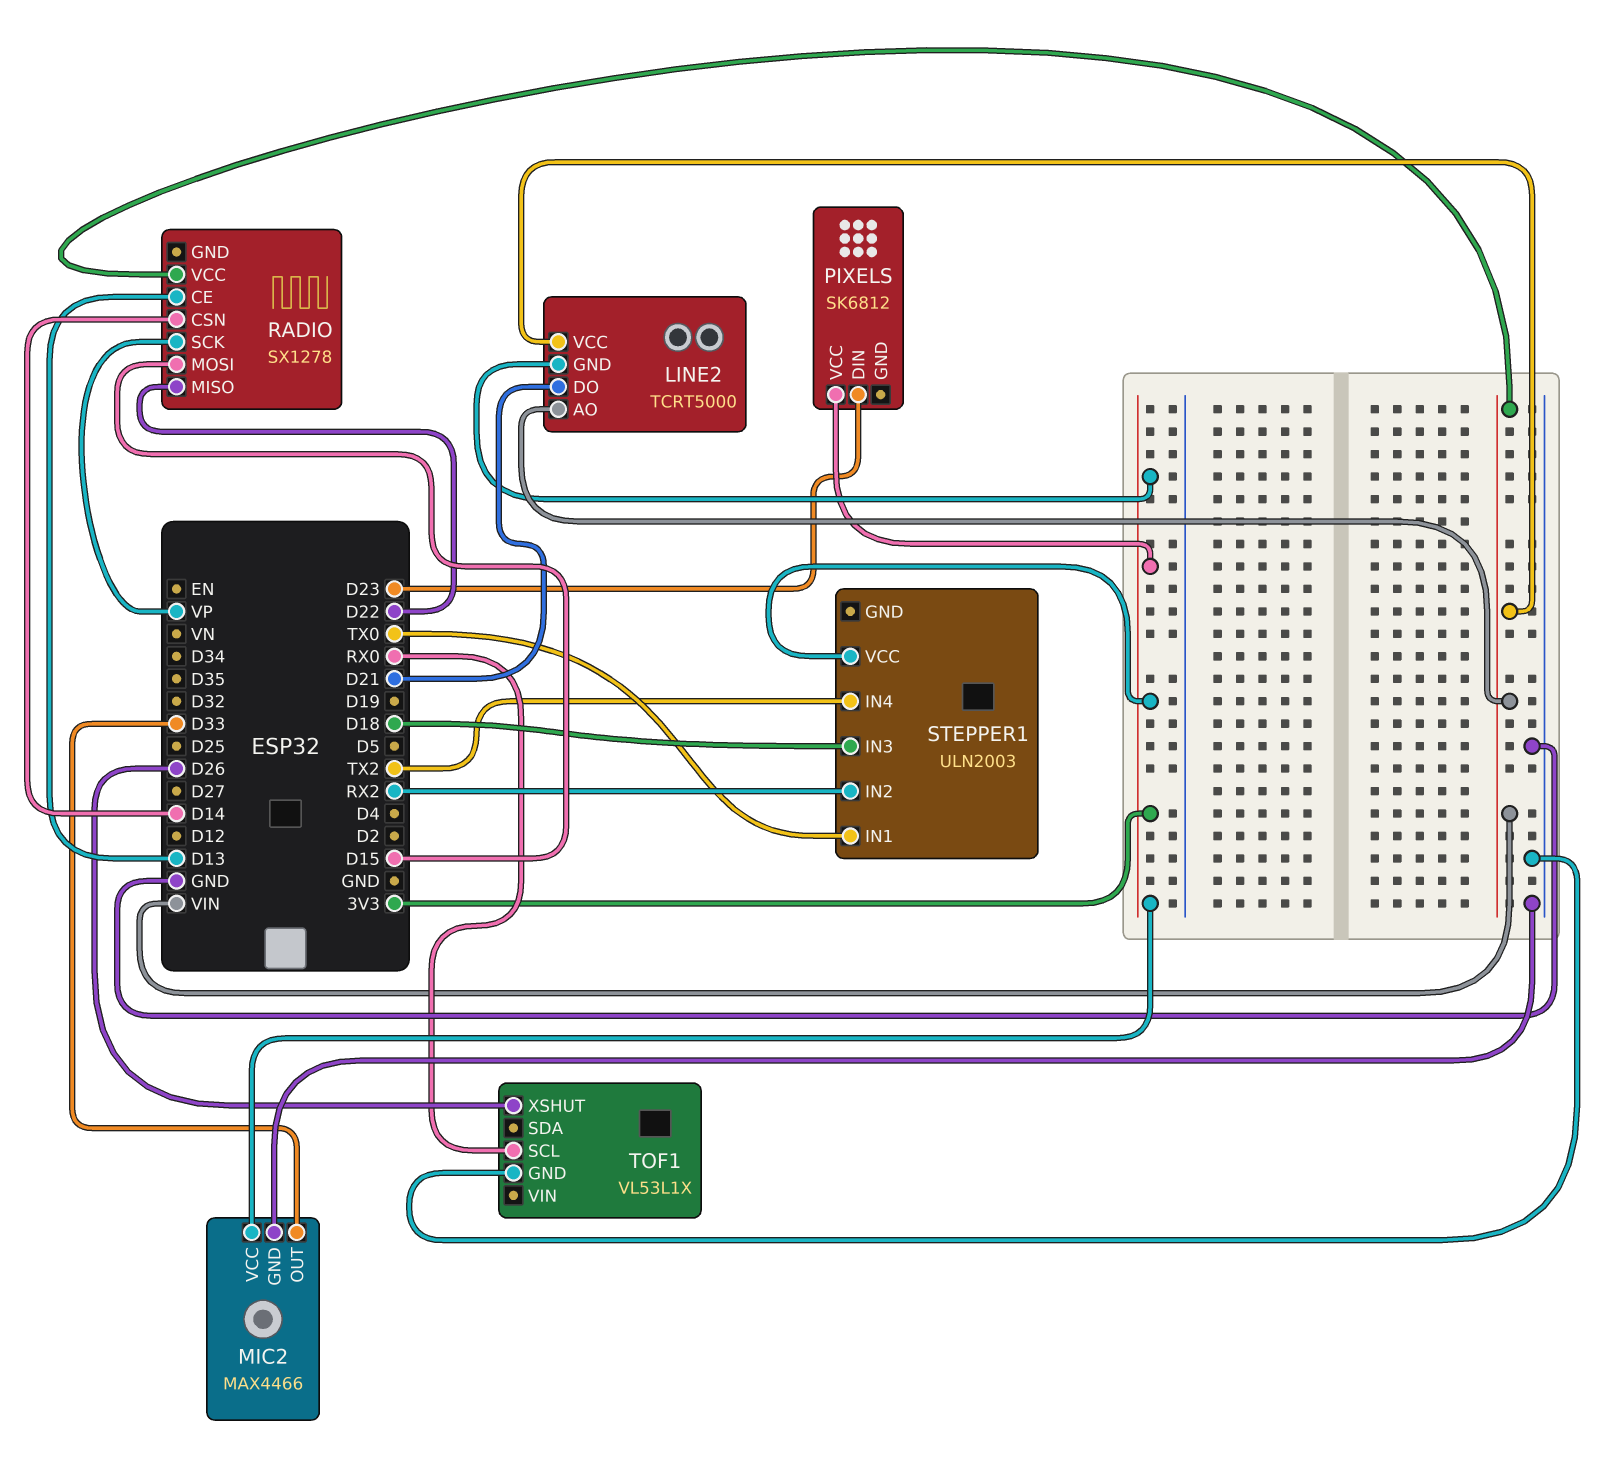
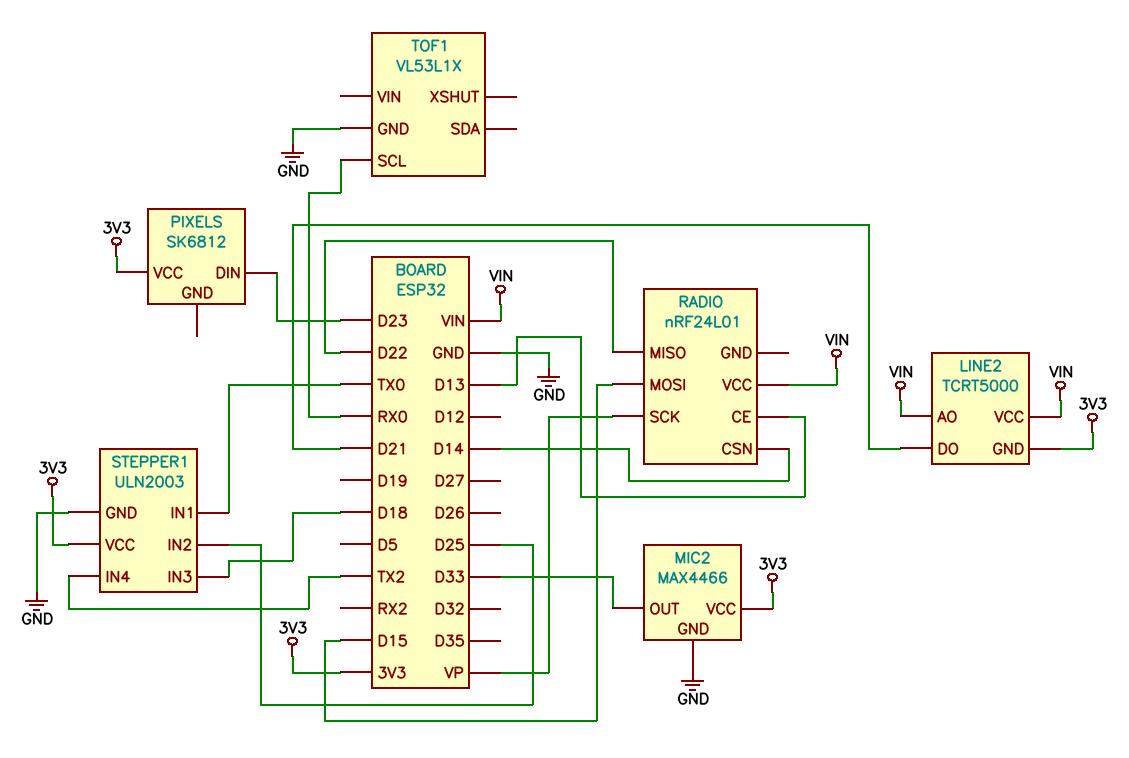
RADIO: SX1278 -> nRF24L01
STEPPER1 pin GND: none -> GND
STEPPER1 pin IN2: RX2 -> D25
TOF1 pin XSHUT: D26 -> none

